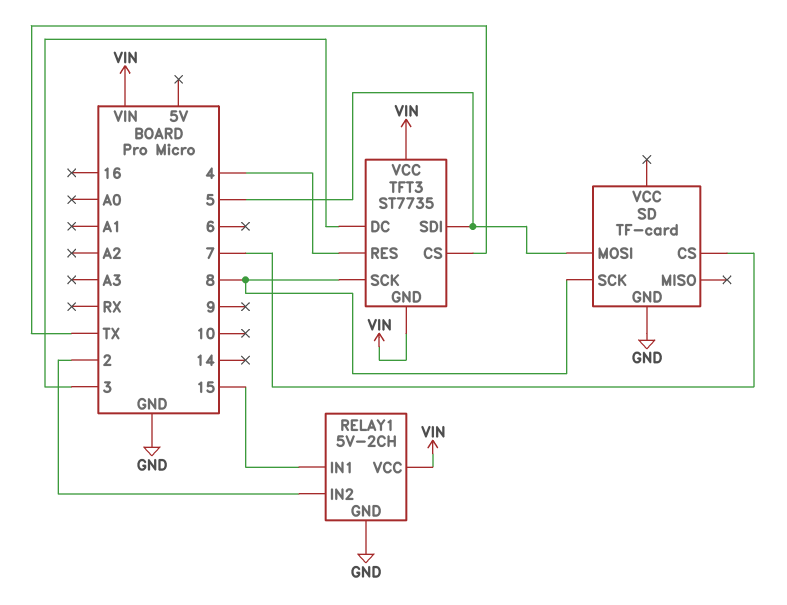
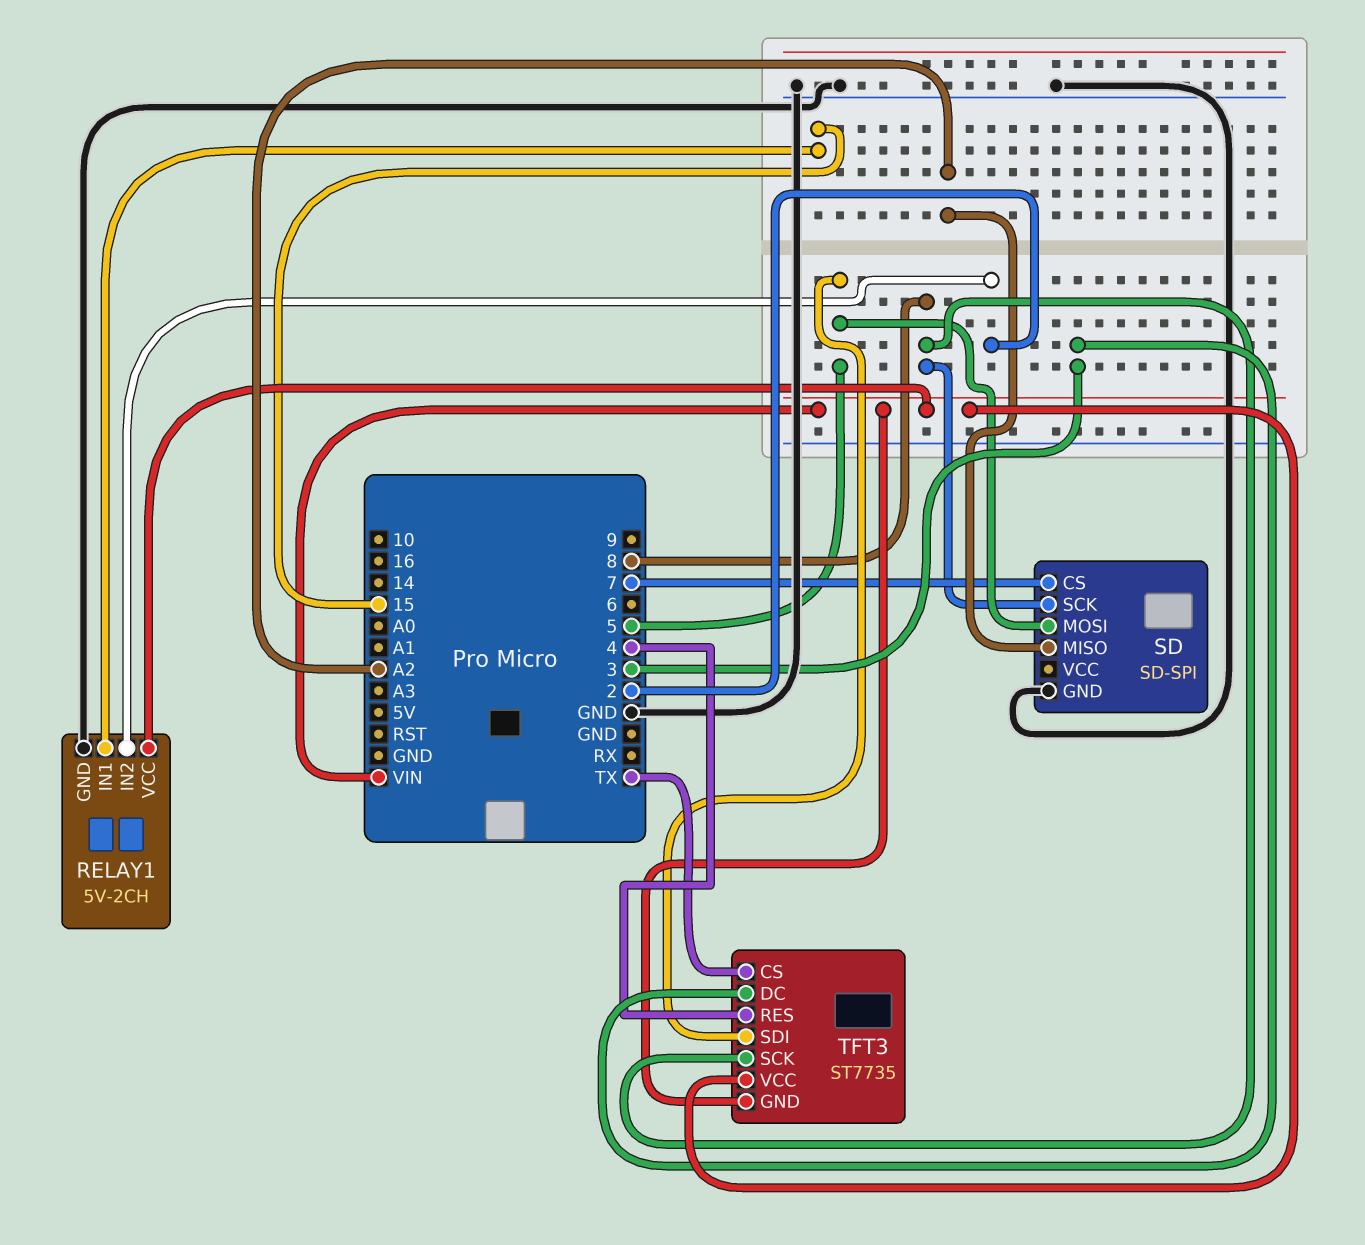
SD: TF-card -> SD-SPI
SD pin MISO: none -> A2

